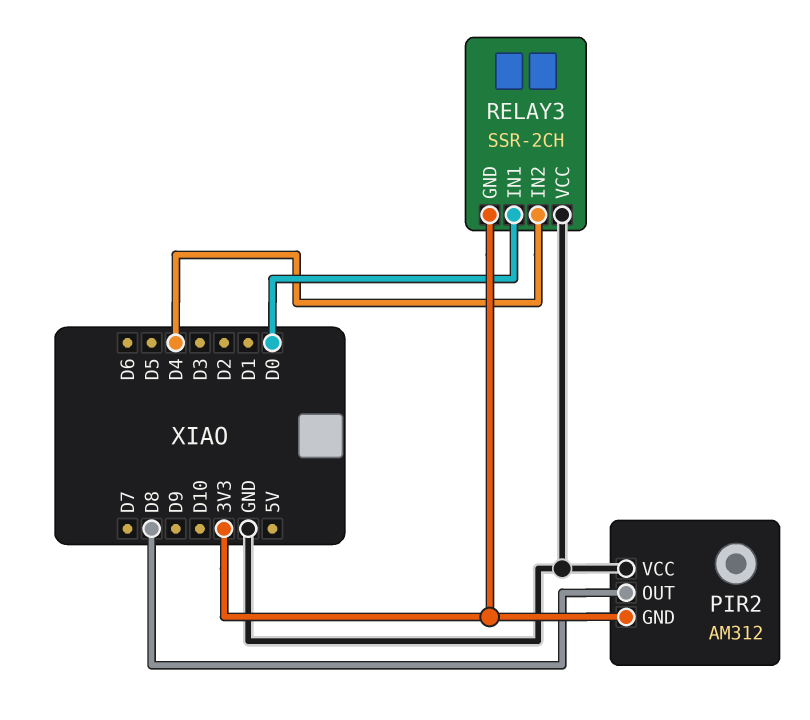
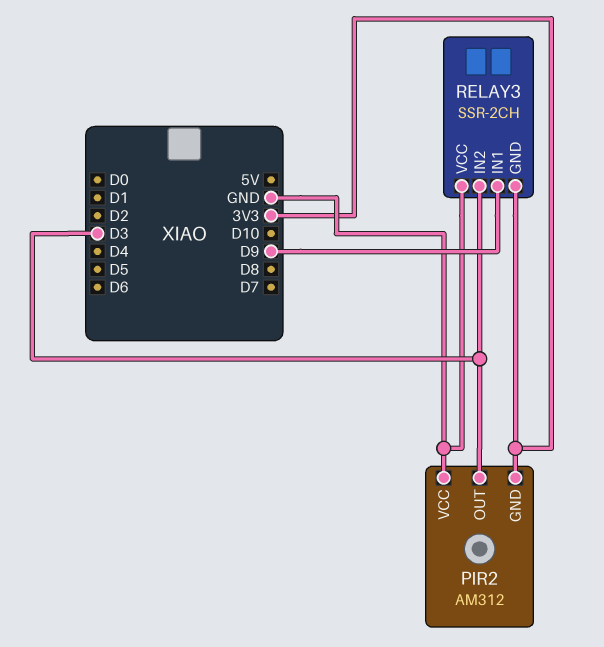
PIR2 pin OUT: D8 -> D3
RELAY3 pin IN1: D0 -> D9
RELAY3 pin IN2: D4 -> D3

